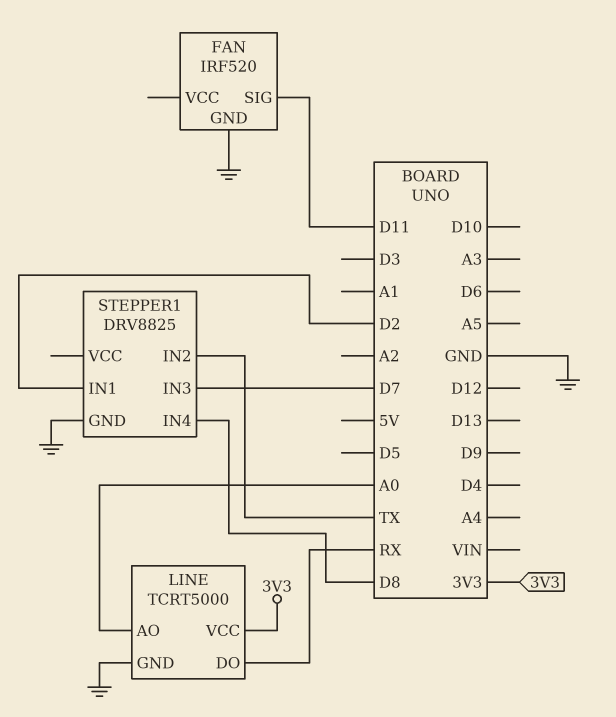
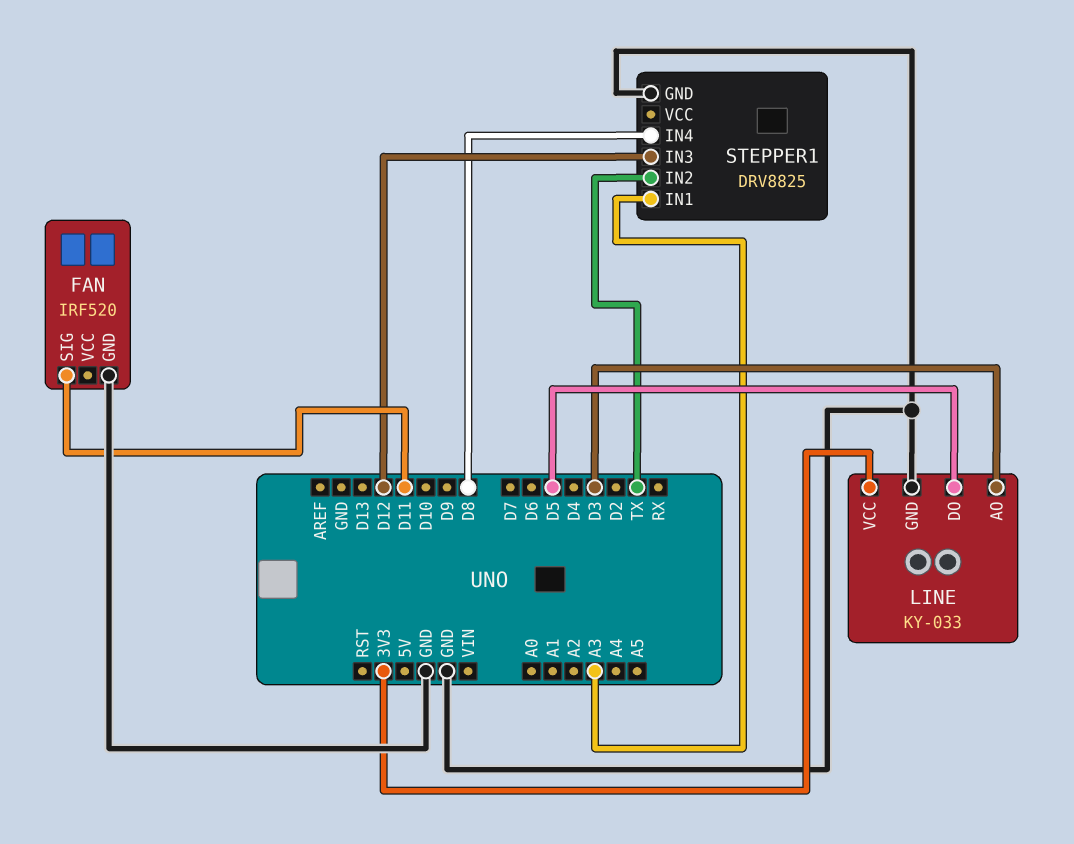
LINE: TCRT5000 -> KY-033
LINE pin AO: A0 -> D3
LINE pin DO: RX -> D5
STEPPER1 pin IN1: D2 -> A3
STEPPER1 pin IN3: D7 -> D12

